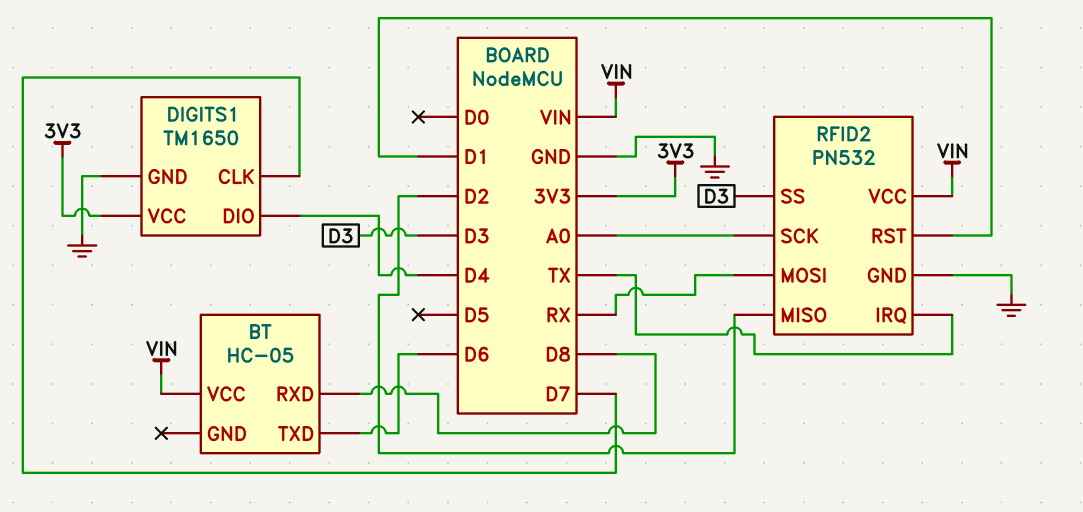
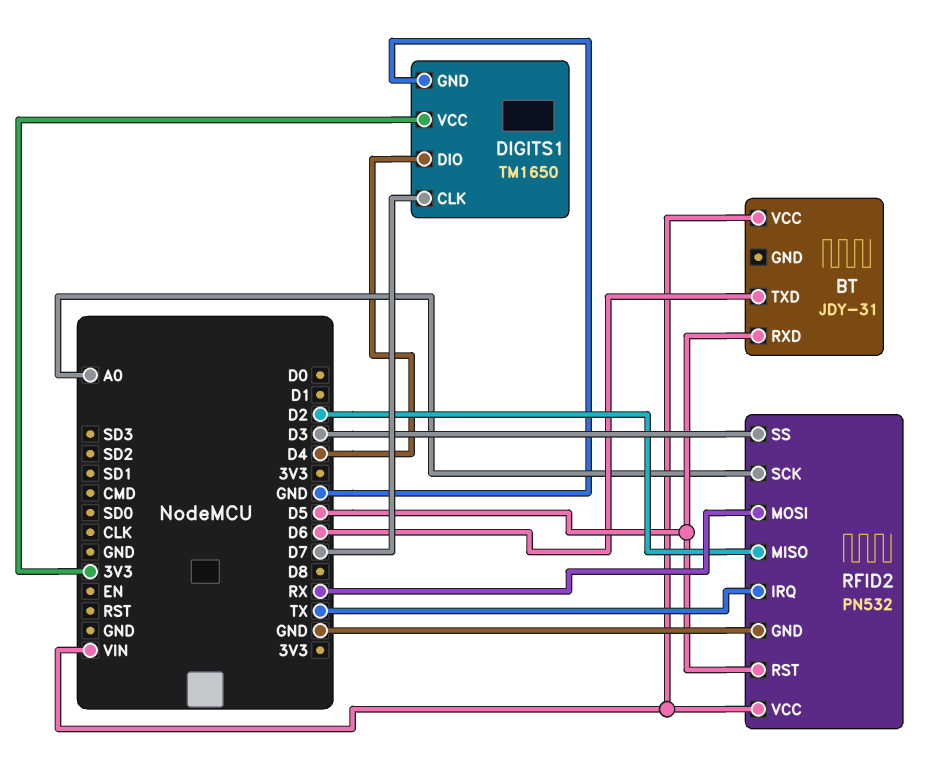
BT: HC-05 -> JDY-31
BT pin RXD: D8 -> D5
RFID2 pin RST: D1 -> D5

